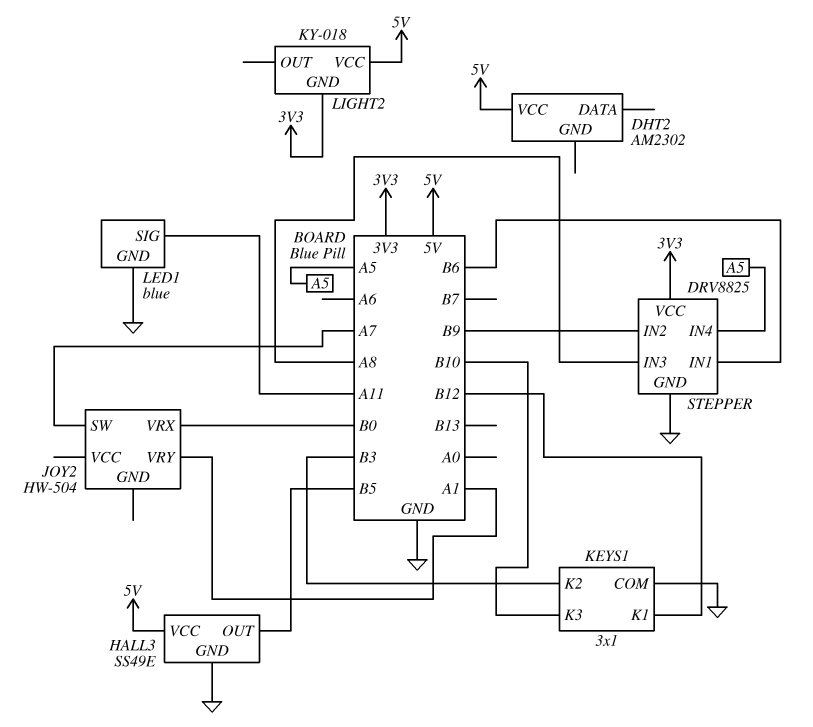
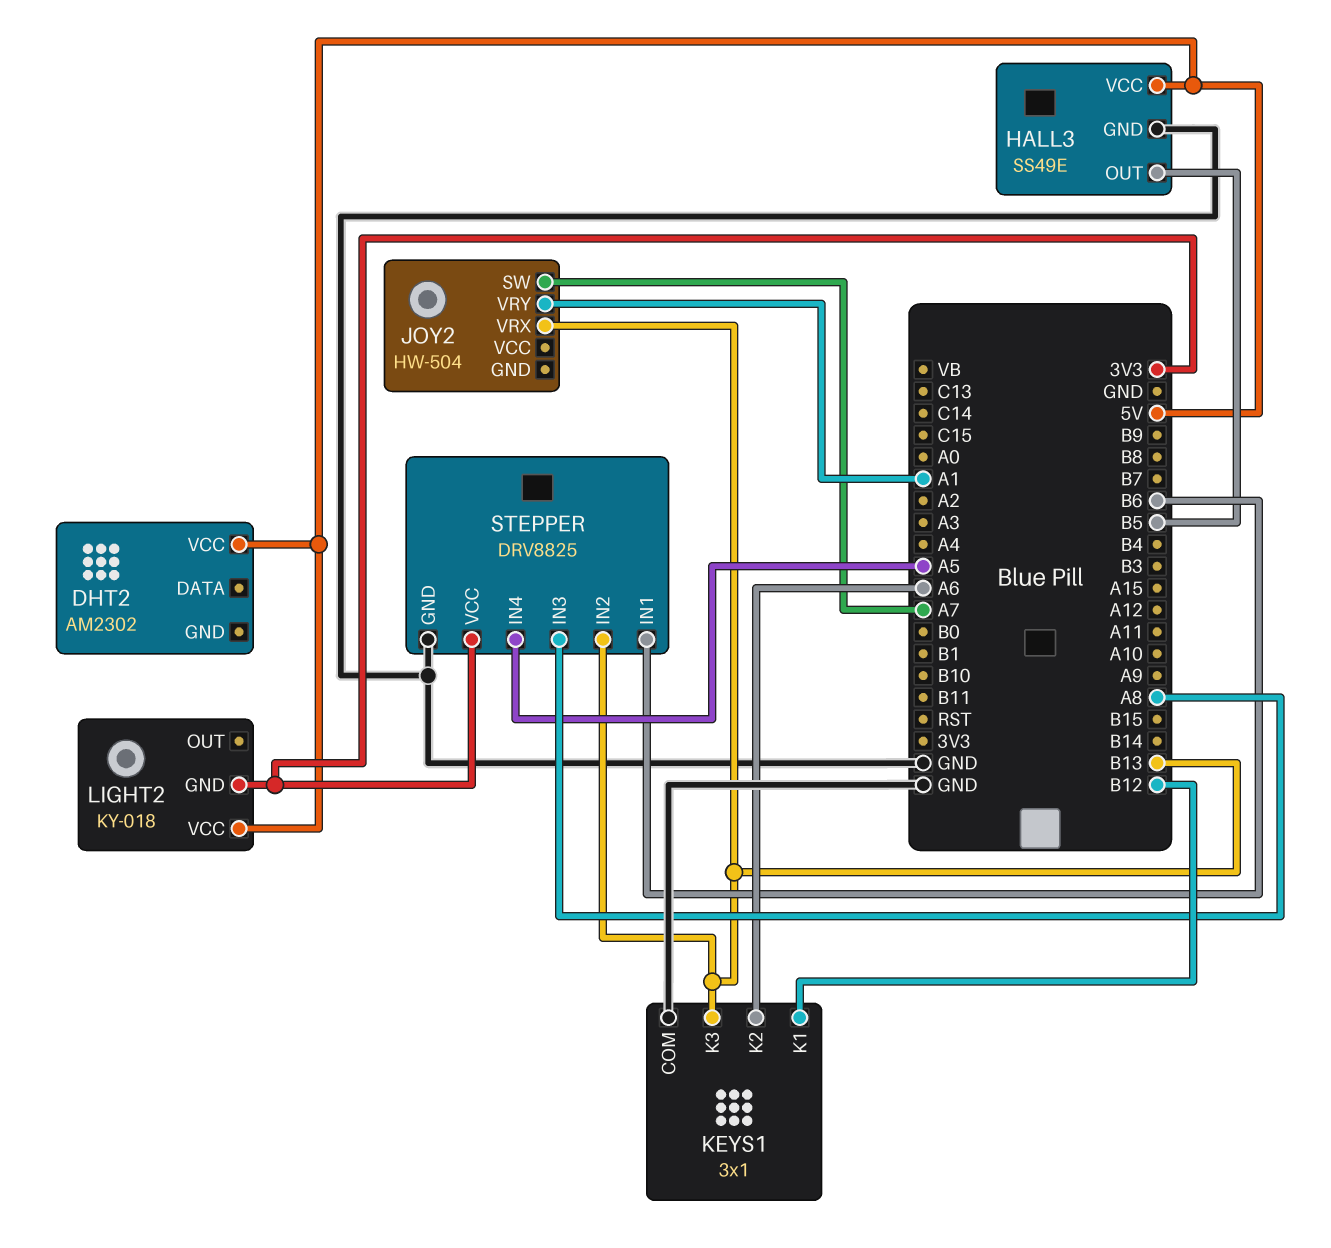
JOY2 pin VRX: B0 -> B13
KEYS1 pin K2: B3 -> A6
KEYS1 pin K3: B10 -> B13
LED1: blue -> none
LED1 pin GND: GND -> none
LED1 pin SIG: A11 -> none
STEPPER pin IN2: B9 -> B13

